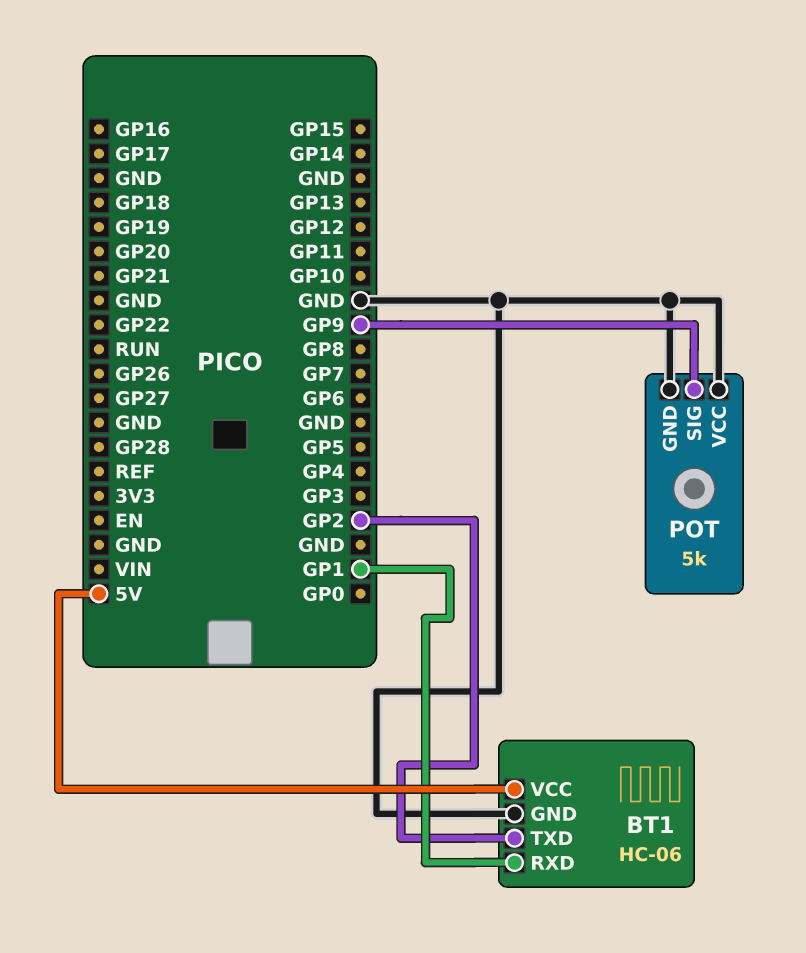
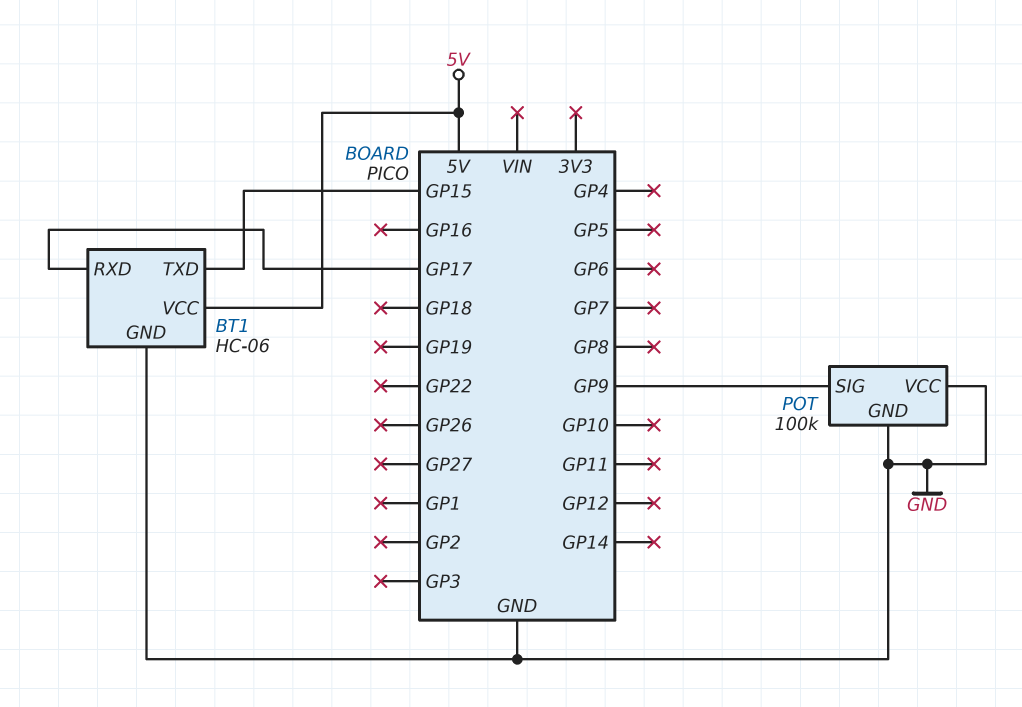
BT1 pin RXD: GP1 -> GP17
BT1 pin TXD: GP2 -> GP15
POT: 5k -> 100k

